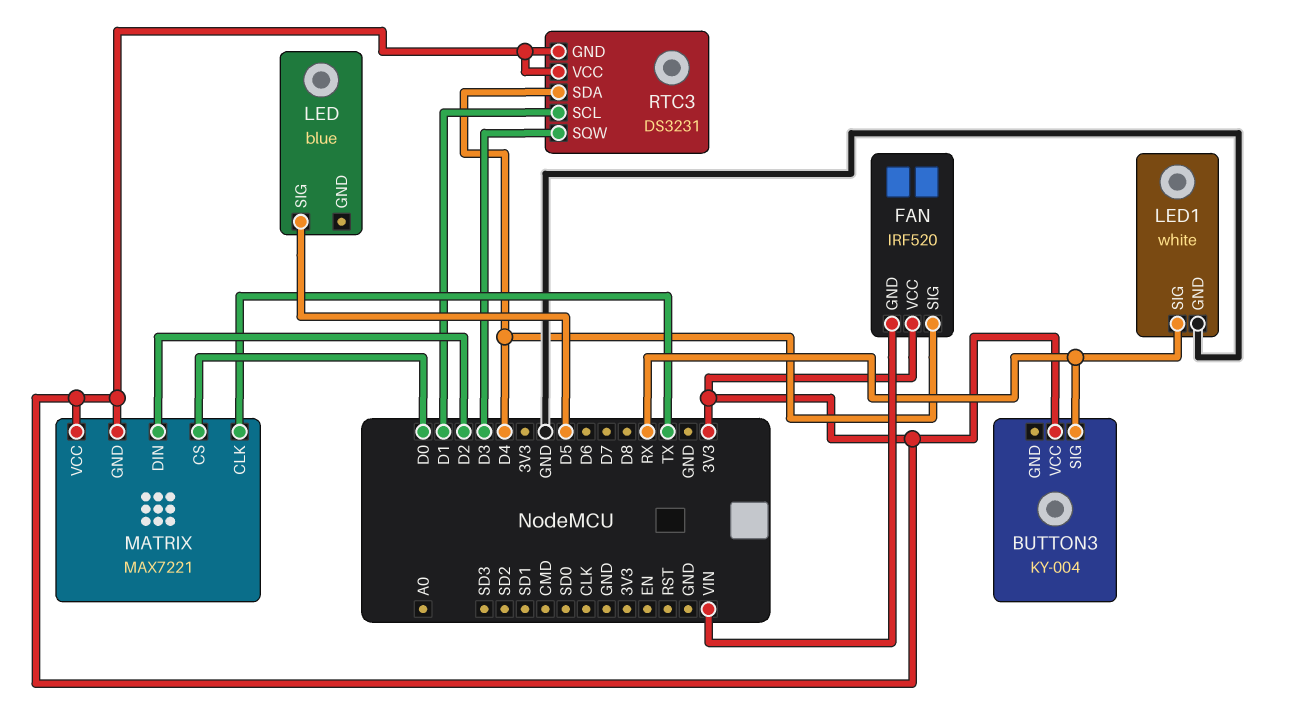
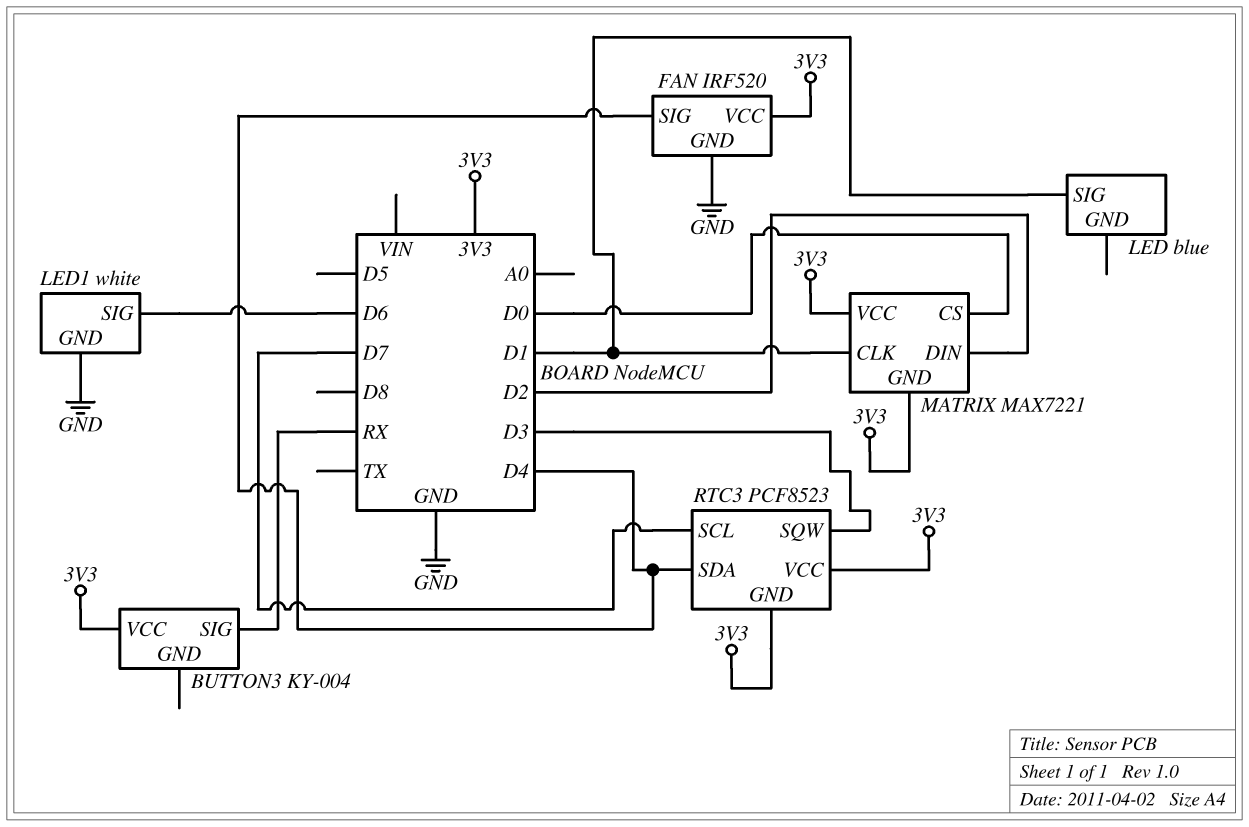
FAN pin GND: VIN -> GND
LED pin SIG: D5 -> D1
LED1 pin SIG: RX -> D6
MATRIX pin CLK: TX -> D1
RTC3: DS3231 -> PCF8523
RTC3 pin SCL: D1 -> D7

